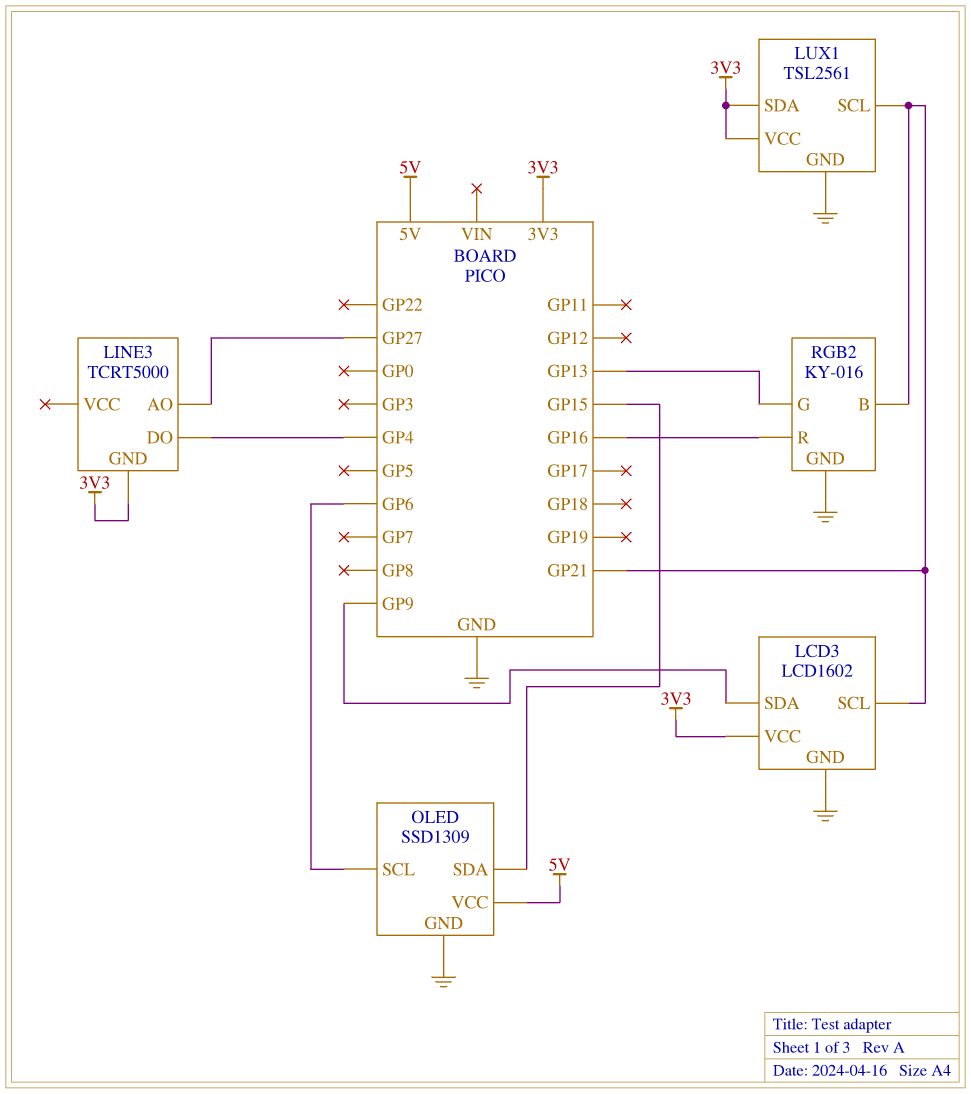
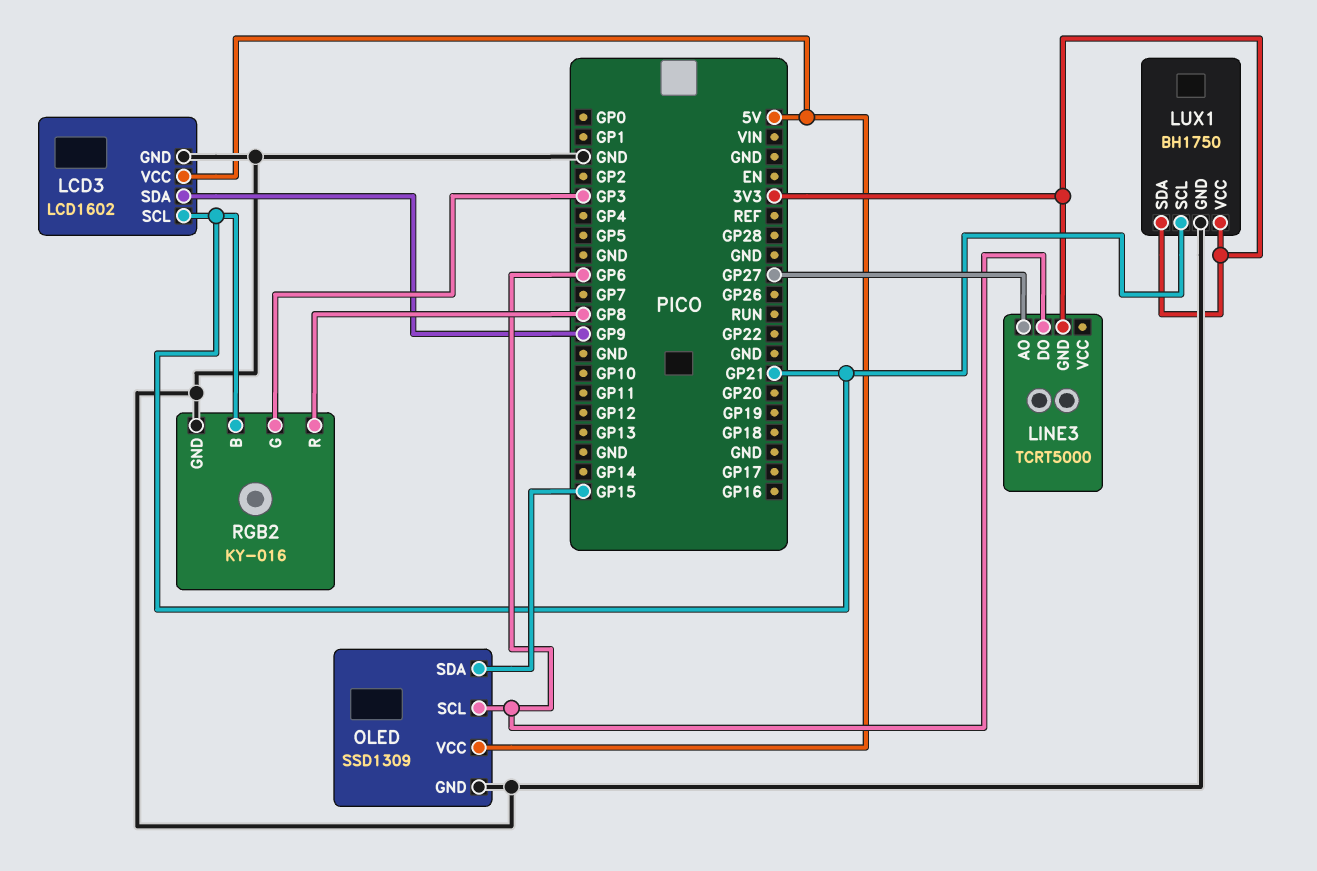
LCD3 pin VCC: 3V3 -> 5V
LINE3 pin DO: GP4 -> GP6
LUX1: TSL2561 -> BH1750
RGB2 pin G: GP13 -> GP3
RGB2 pin R: GP16 -> GP8

